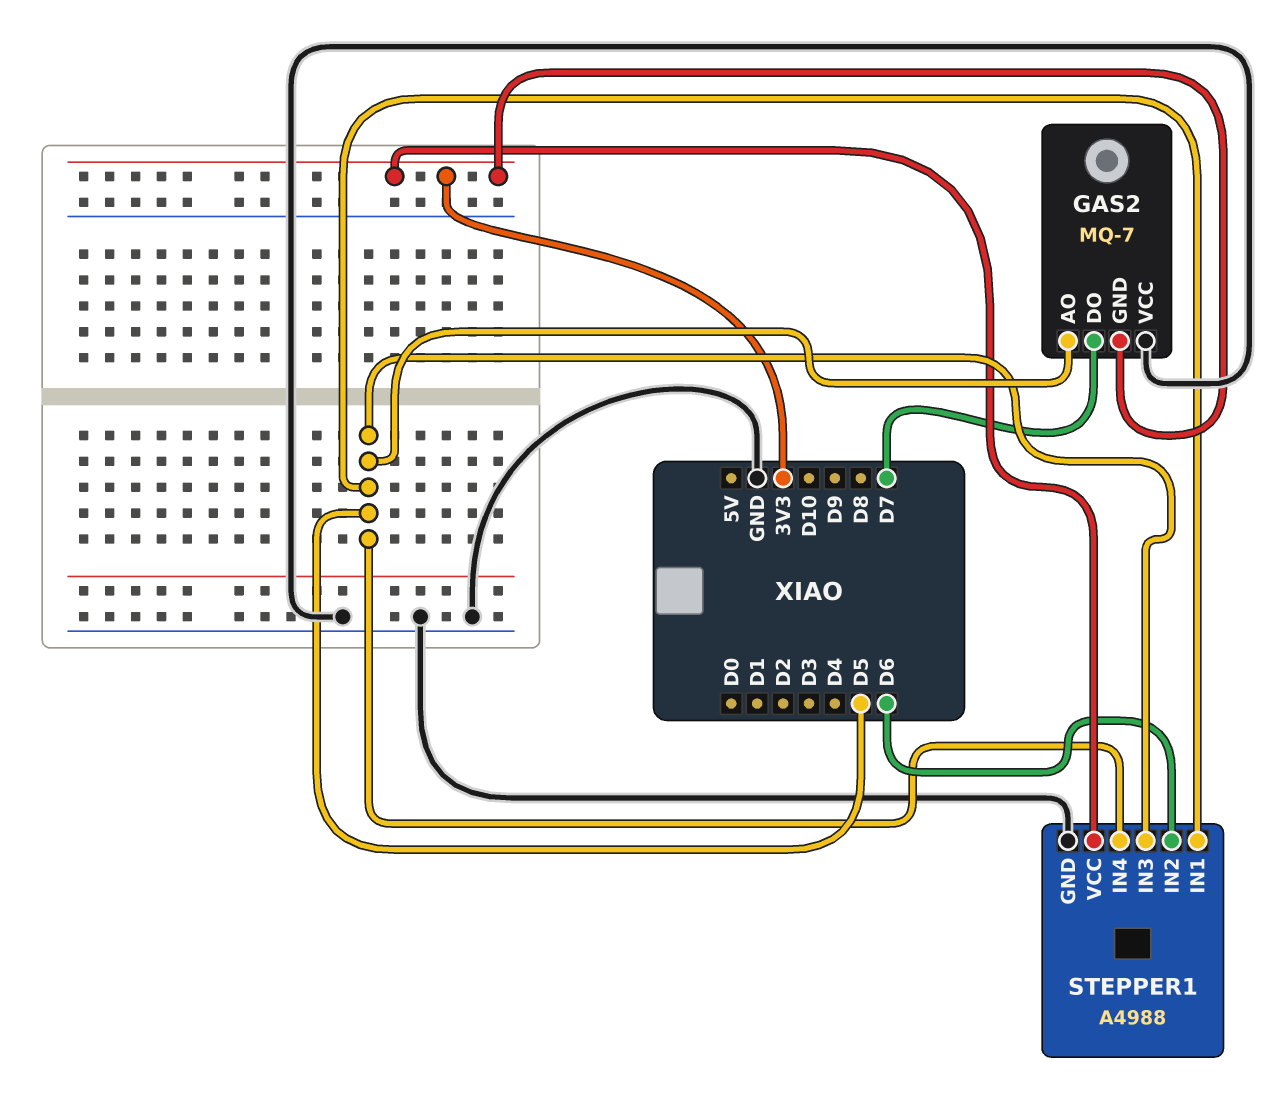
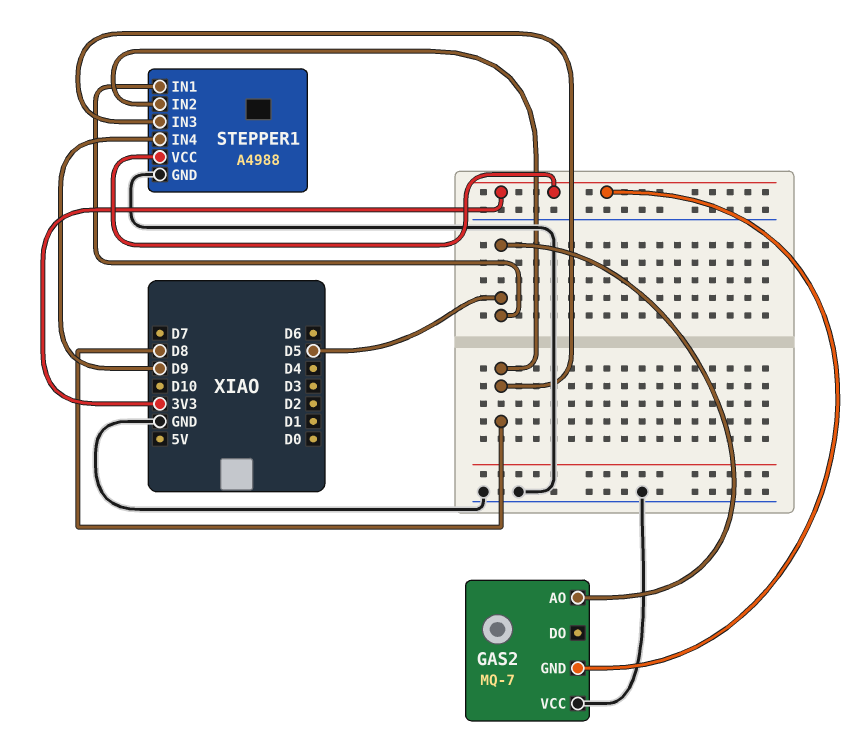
GAS2 pin DO: D7 -> none
STEPPER1 pin IN2: D6 -> D8
STEPPER1 pin IN3: D5 -> D8
STEPPER1 pin IN4: D5 -> D9

